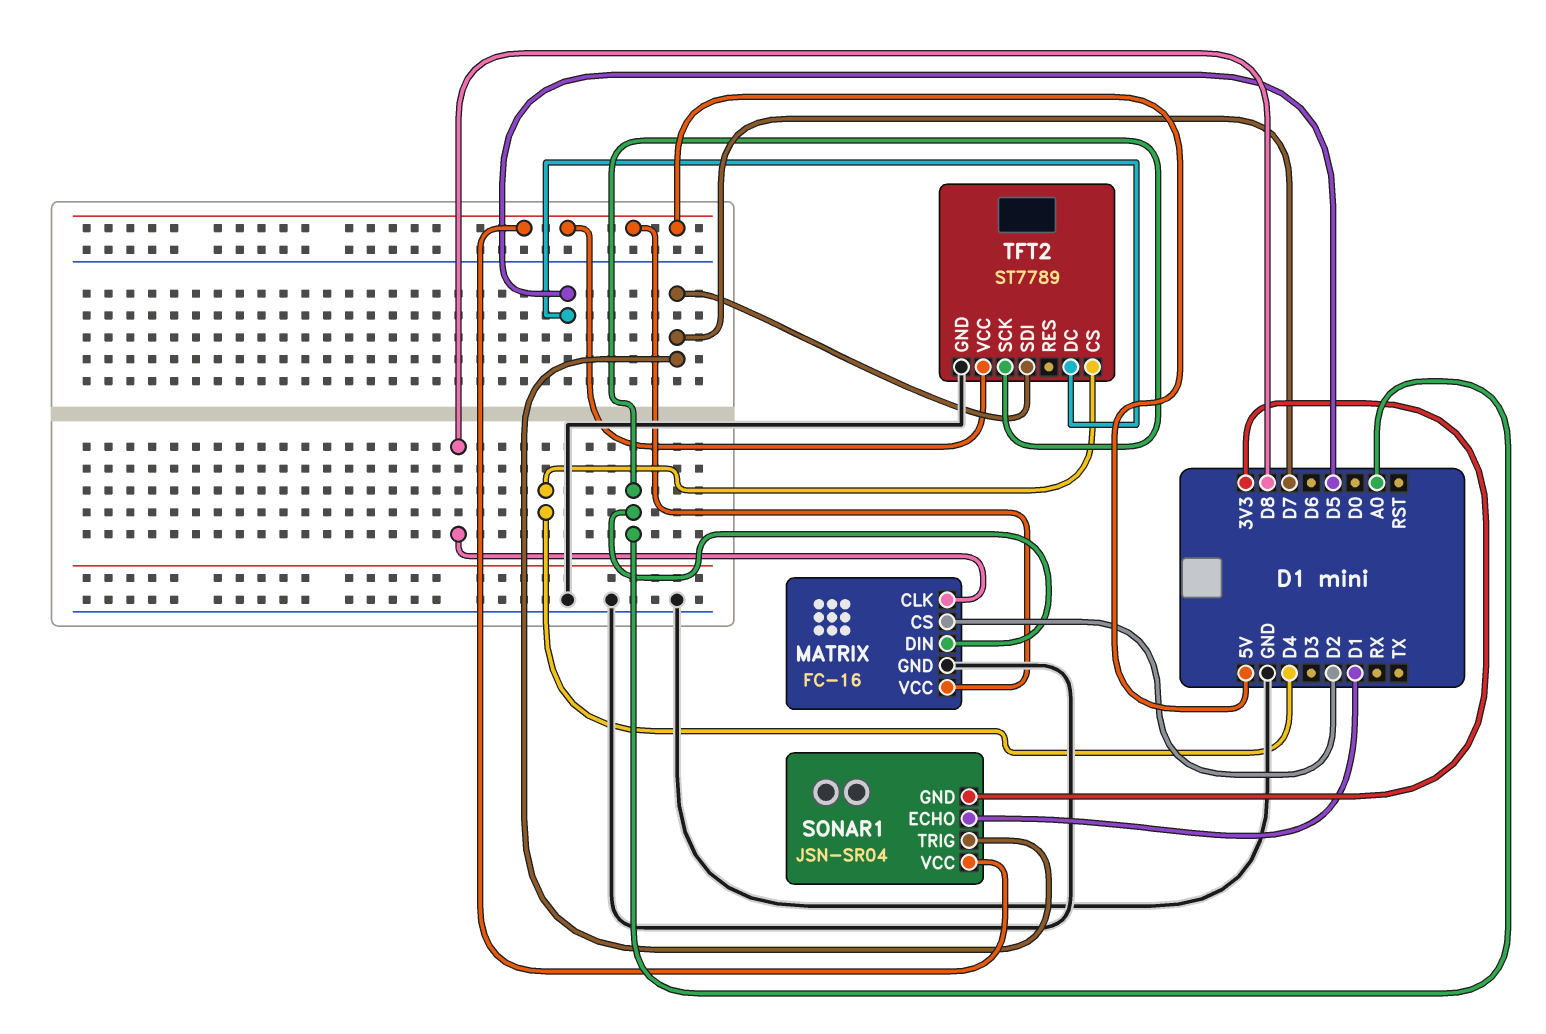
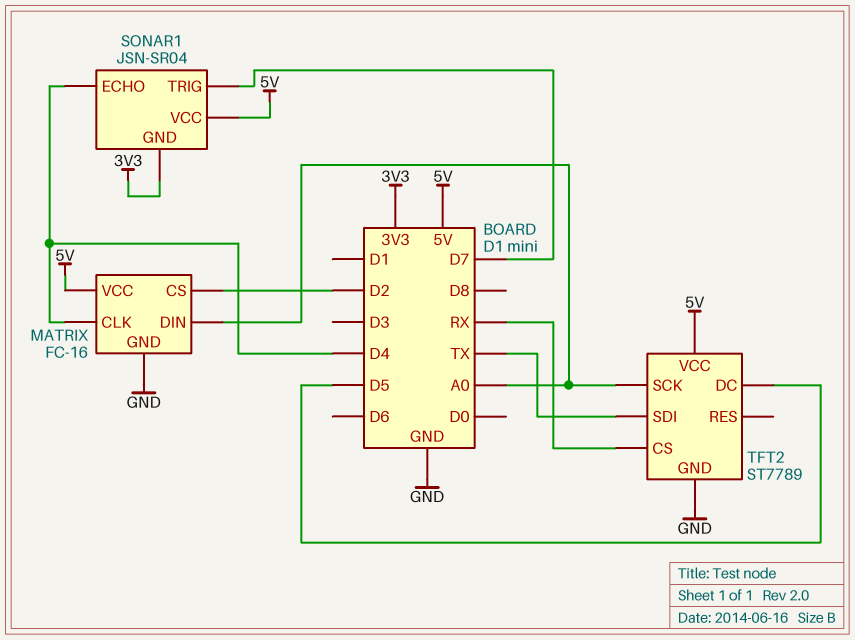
MATRIX pin CLK: D8 -> D4
SONAR1 pin ECHO: D1 -> D4
TFT2 pin CS: D4 -> RX
TFT2 pin SDI: D7 -> TX

